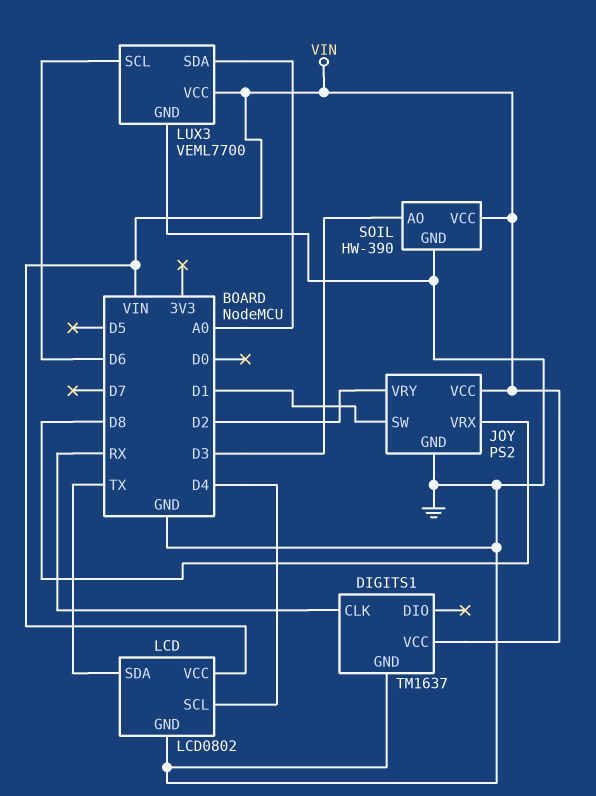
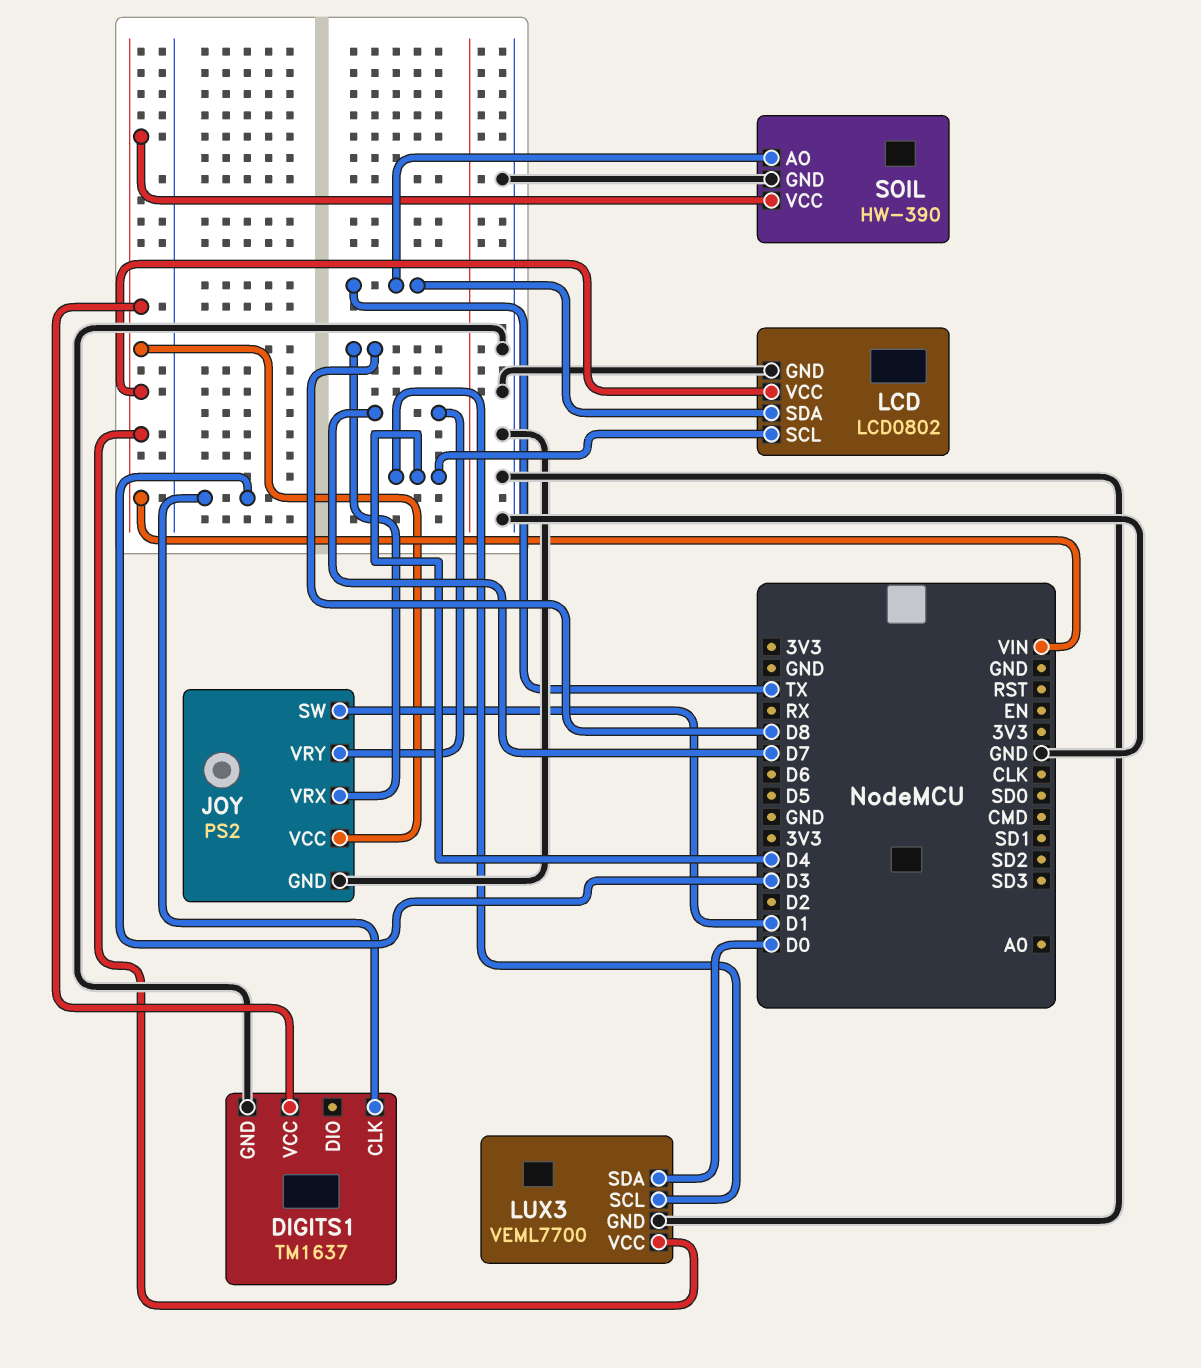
DIGITS1 pin CLK: RX -> D3
JOY pin VRY: D2 -> D7
LUX3 pin SCL: D6 -> D4
LUX3 pin SDA: A0 -> D0
SOIL pin AO: D3 -> TX

